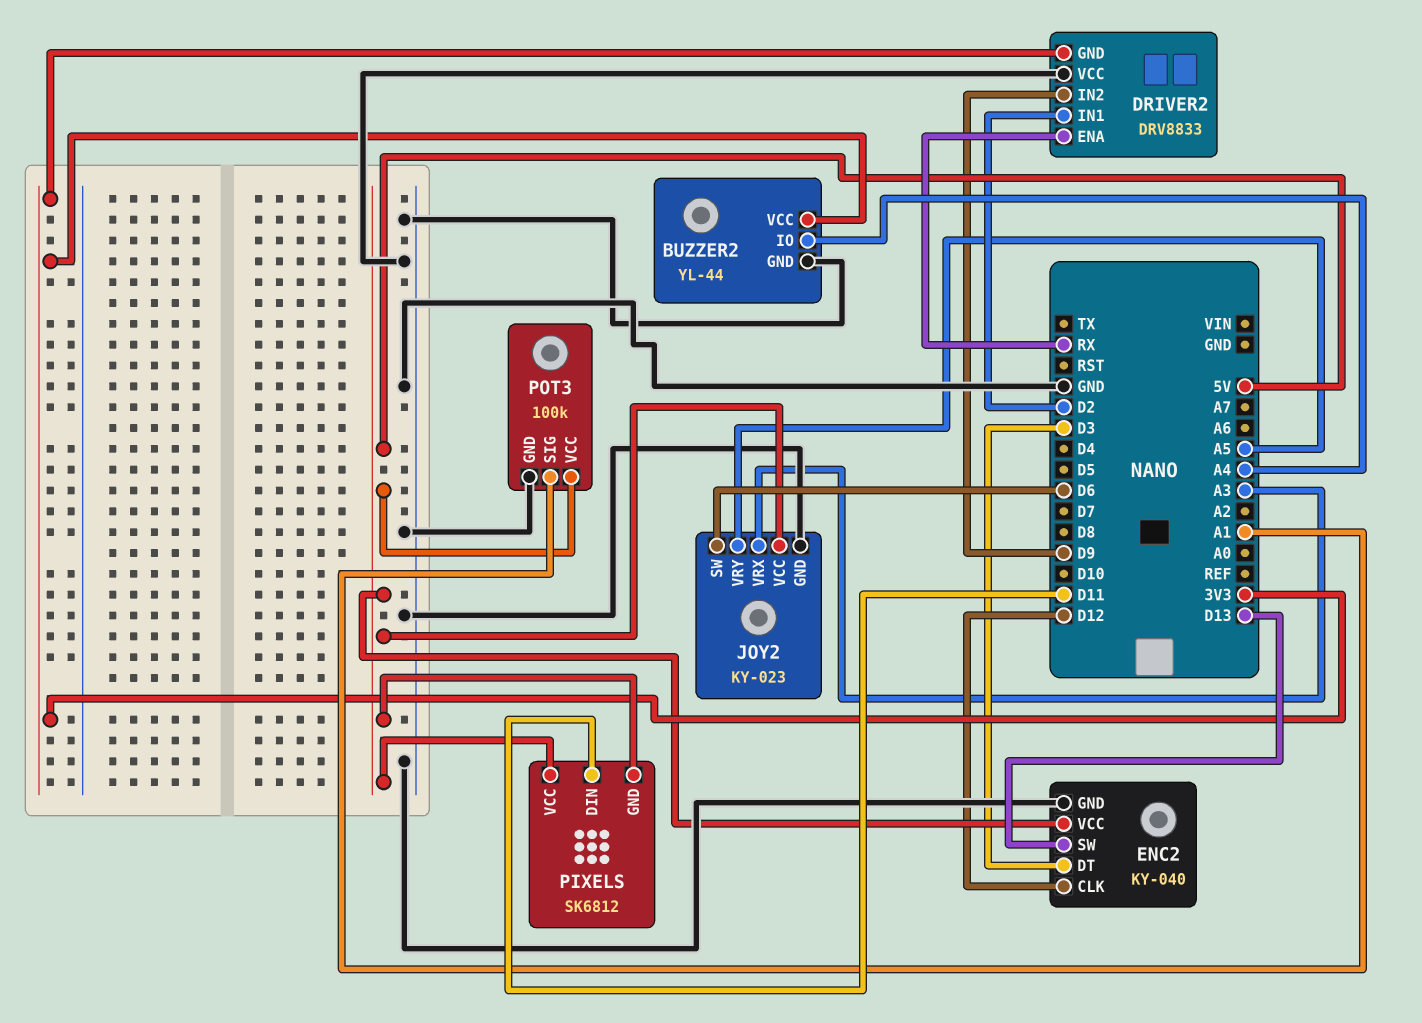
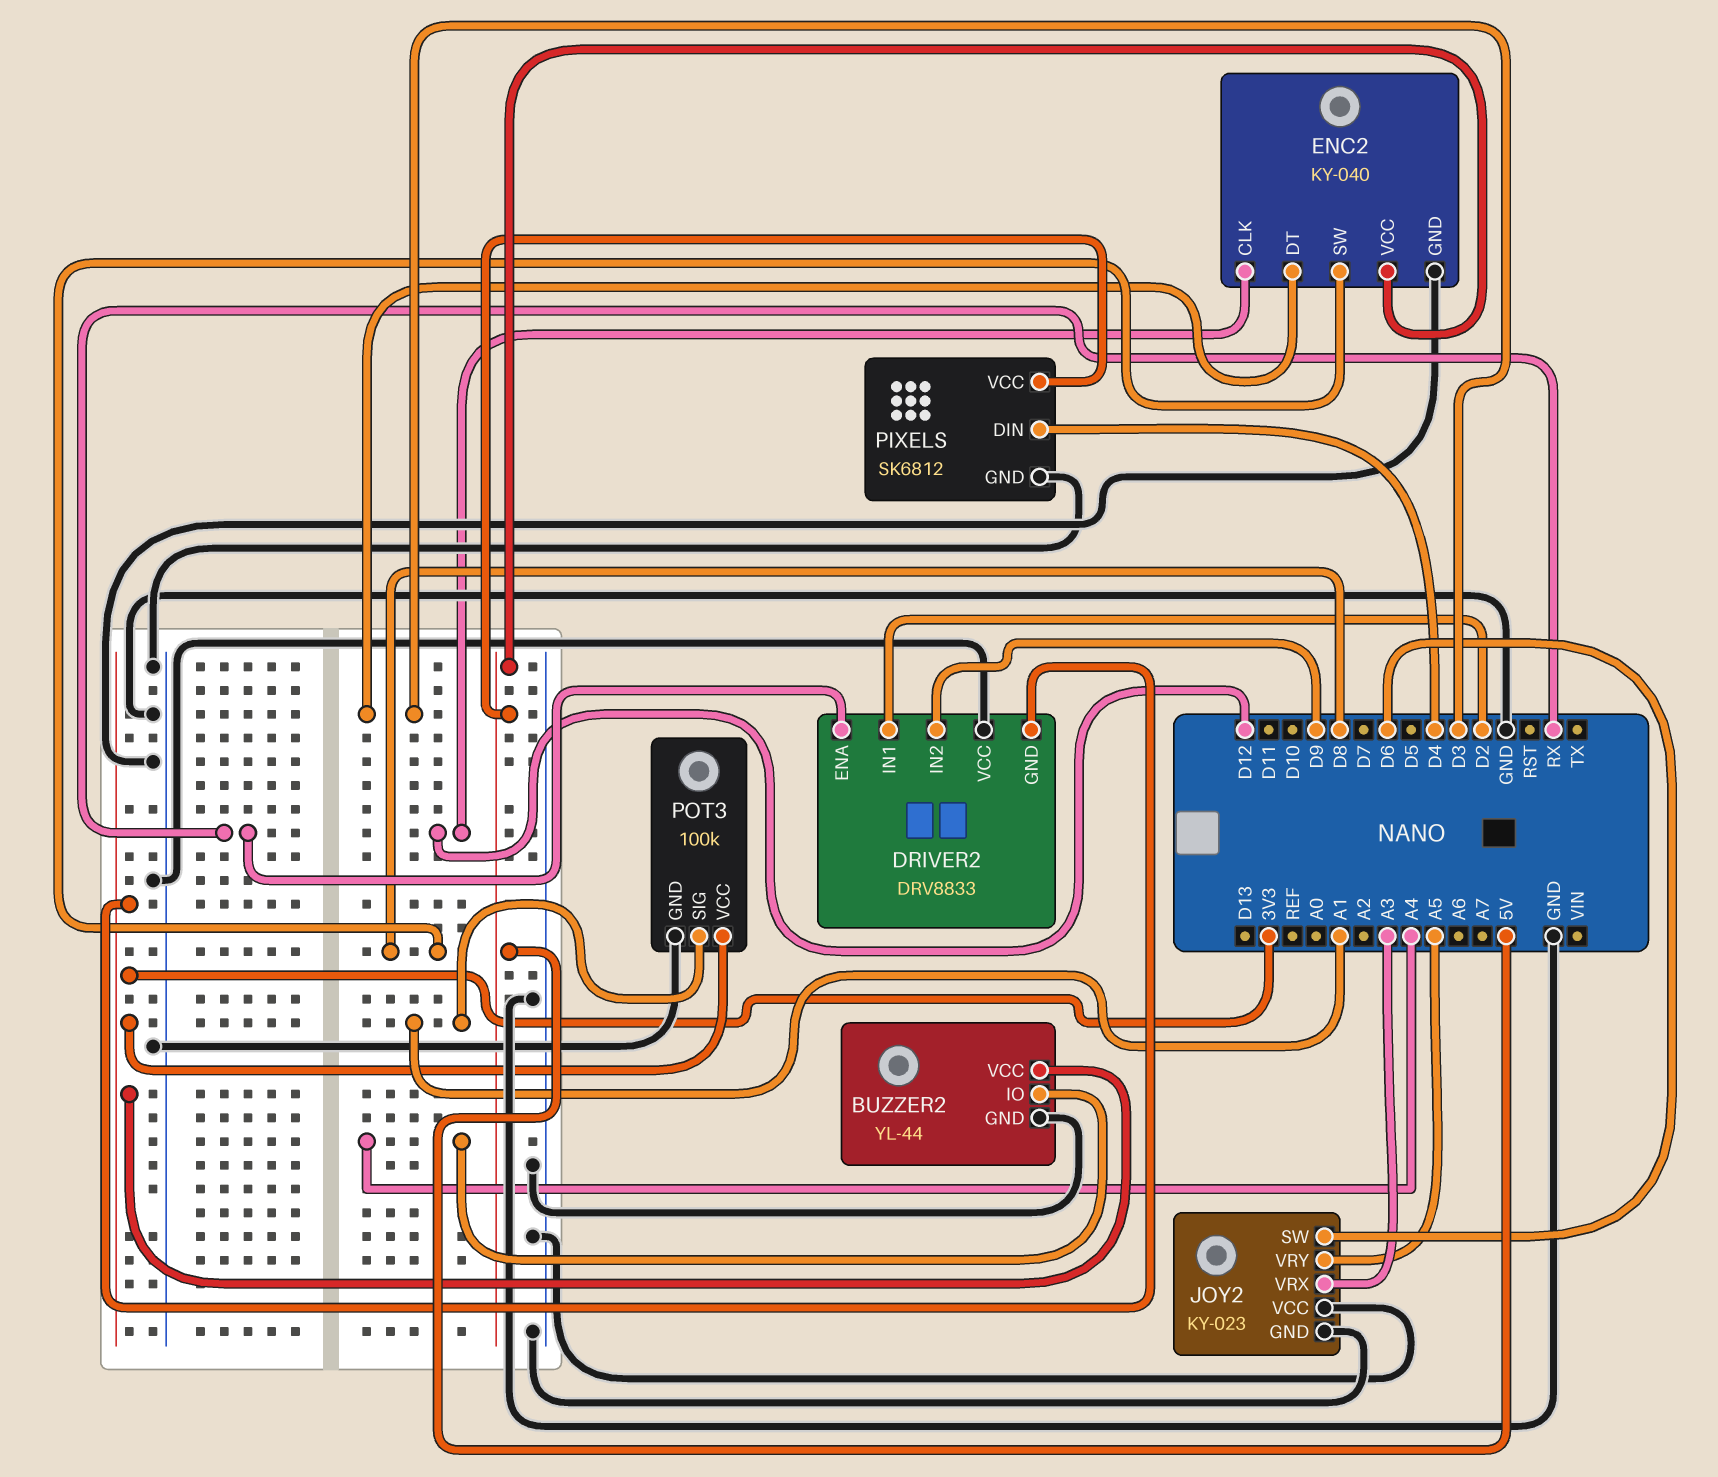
ENC2 pin SW: D13 -> D8
JOY2 pin VCC: 5V -> GND
PIXELS pin DIN: D11 -> D4
PIXELS pin GND: 5V -> GND
POT3 pin VCC: 5V -> 3V3

